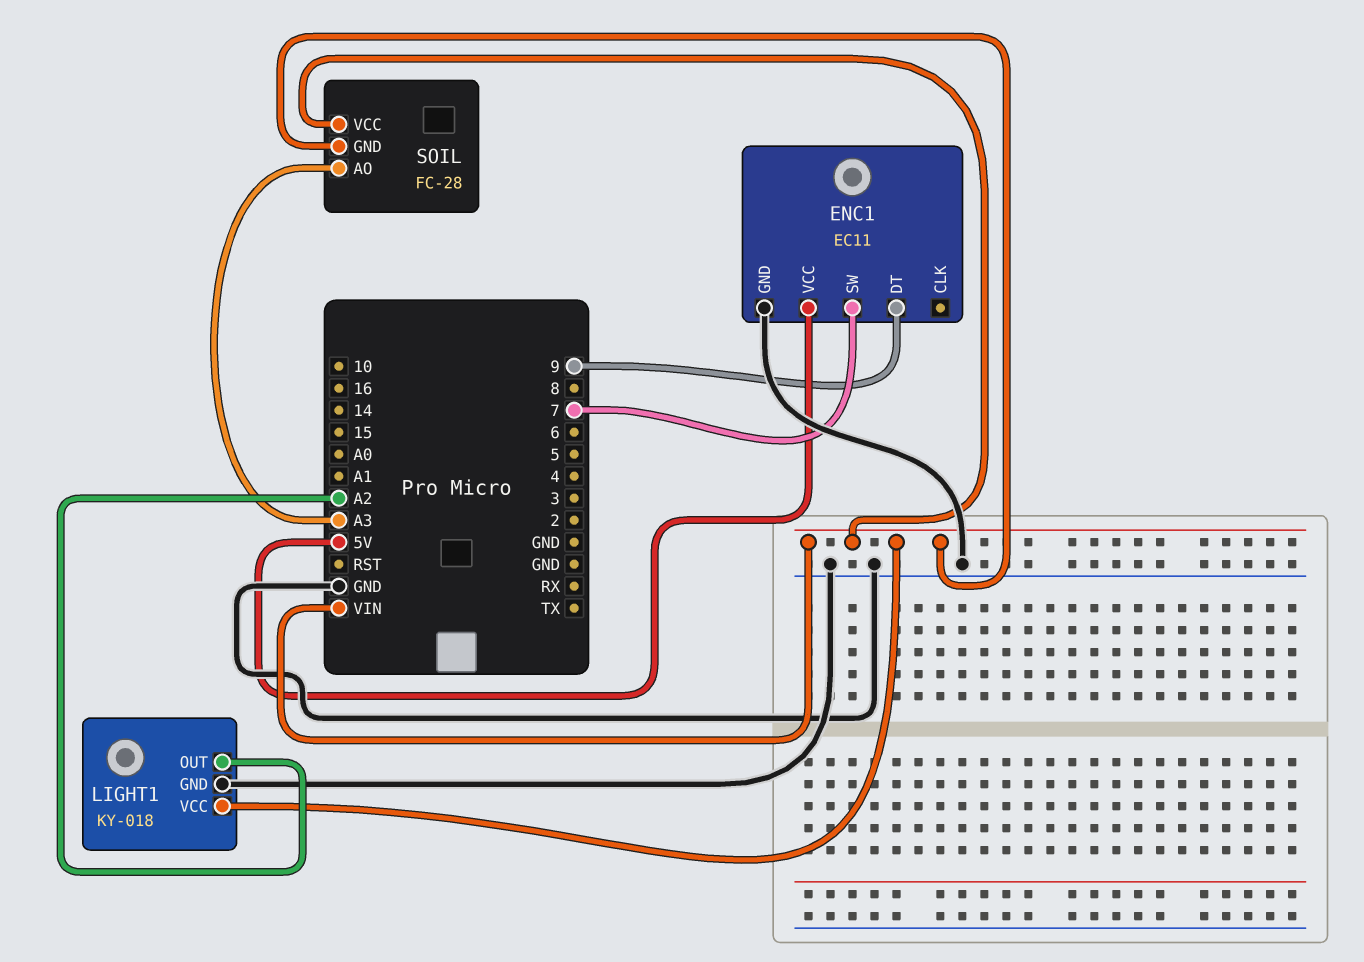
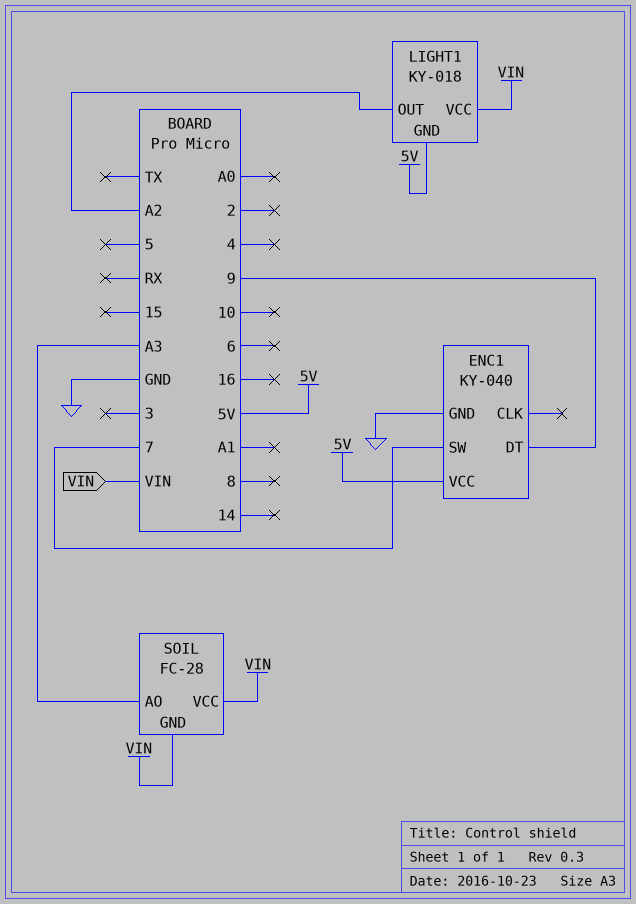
ENC1: EC11 -> KY-040
LIGHT1 pin GND: GND -> 5V

